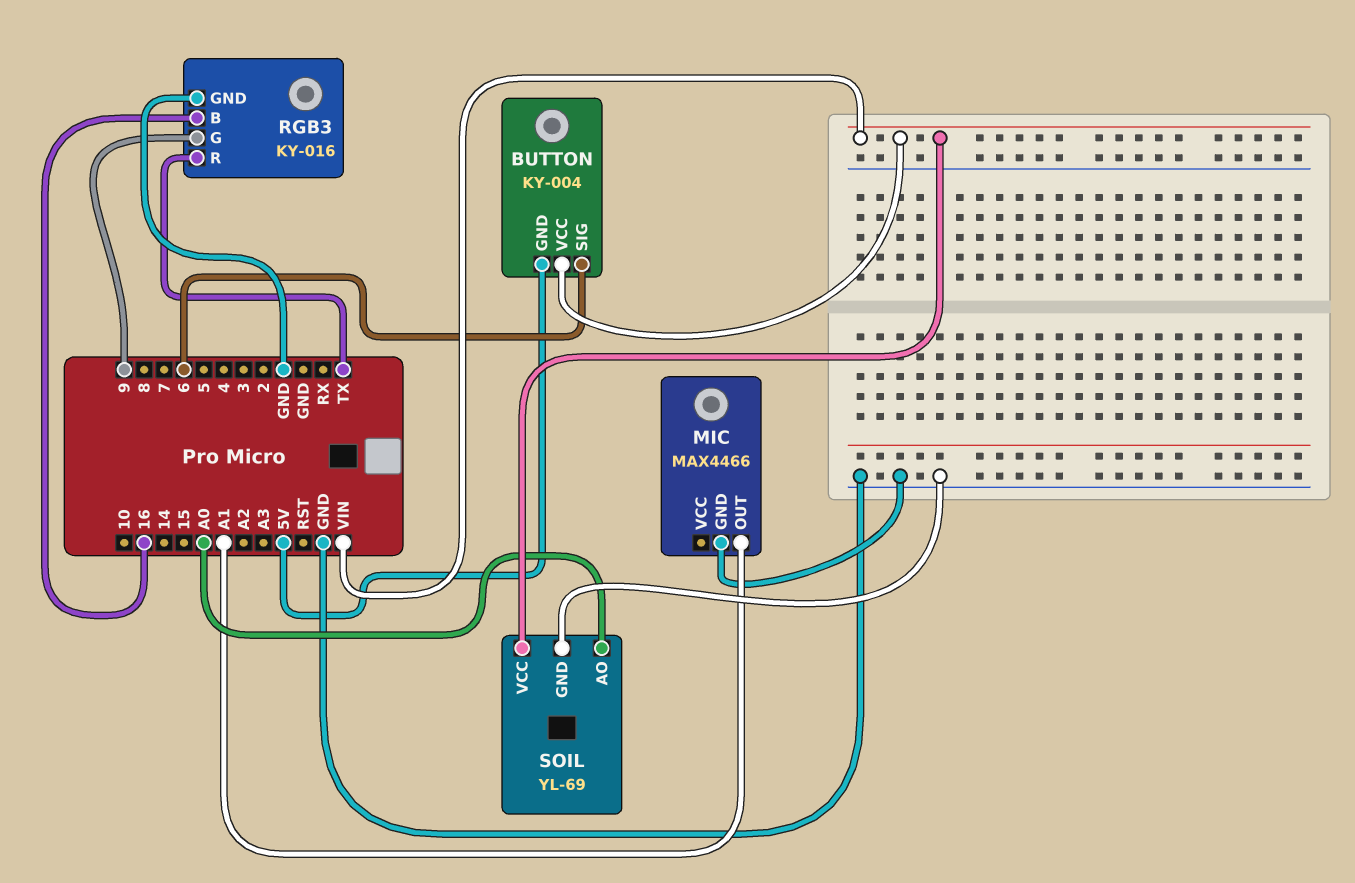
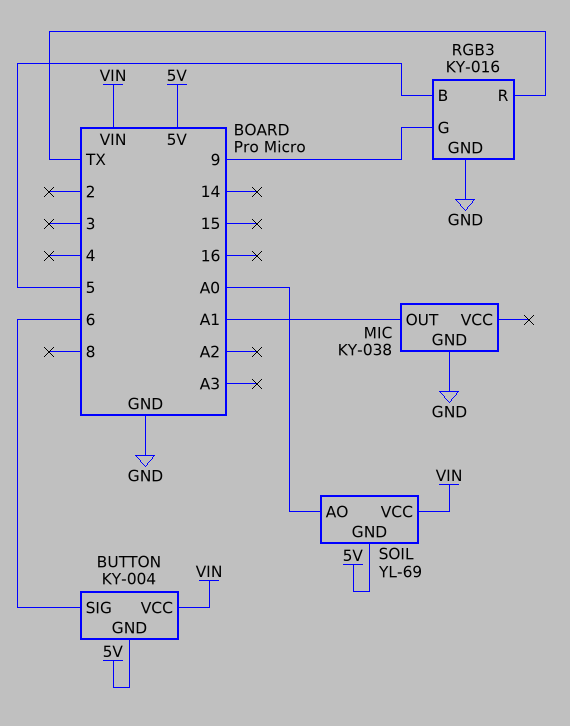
MIC: MAX4466 -> KY-038
RGB3 pin B: 16 -> 5
SOIL pin GND: GND -> 5V

